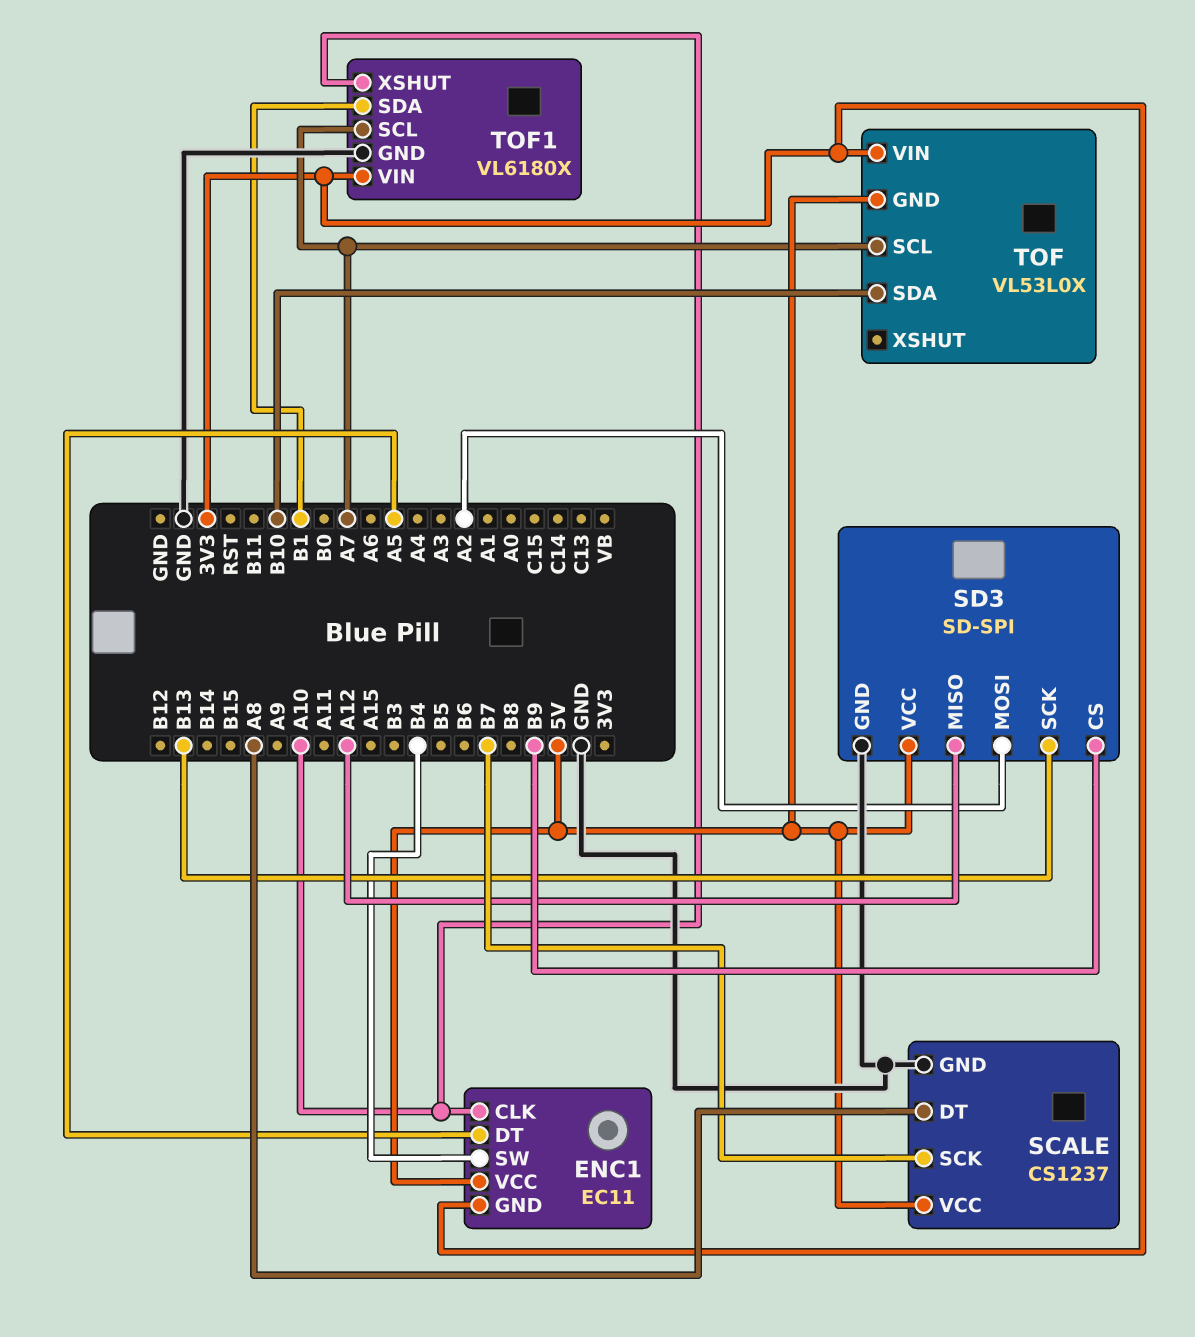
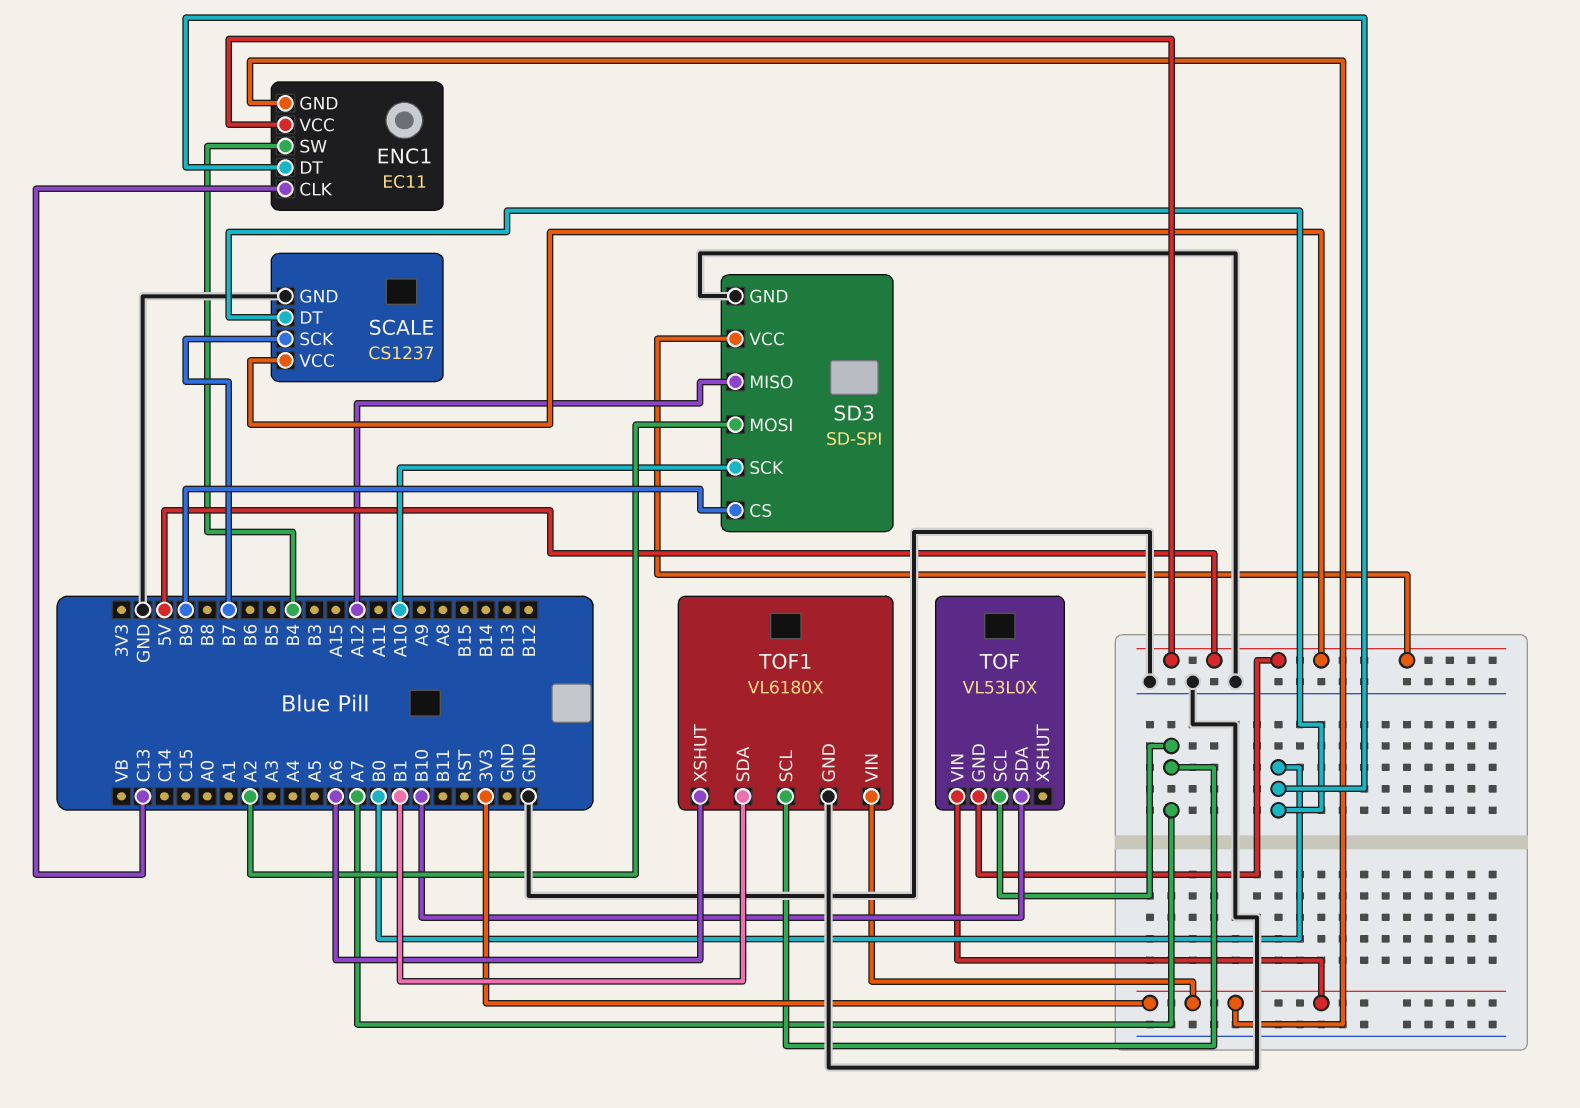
ENC1 pin CLK: A10 -> C13
ENC1 pin DT: A5 -> B0
SCALE pin DT: A8 -> B0
SD3 pin SCK: B13 -> A10
TOF1 pin XSHUT: A10 -> A6

